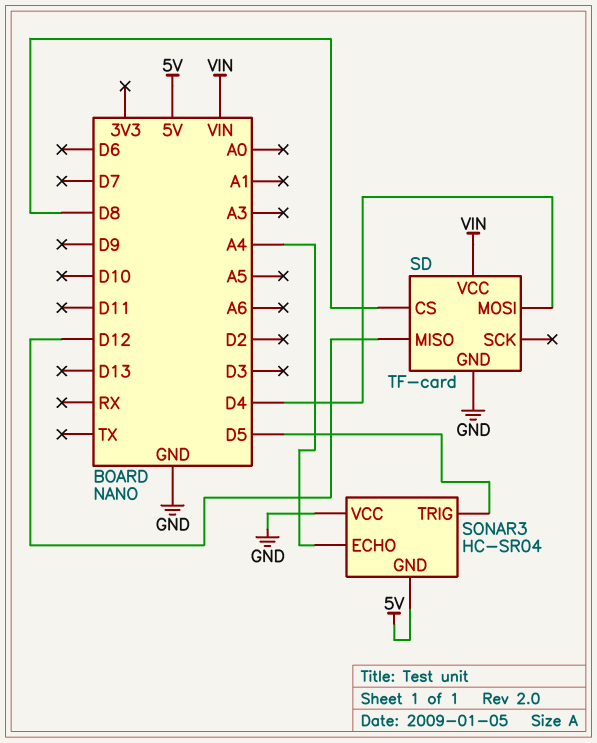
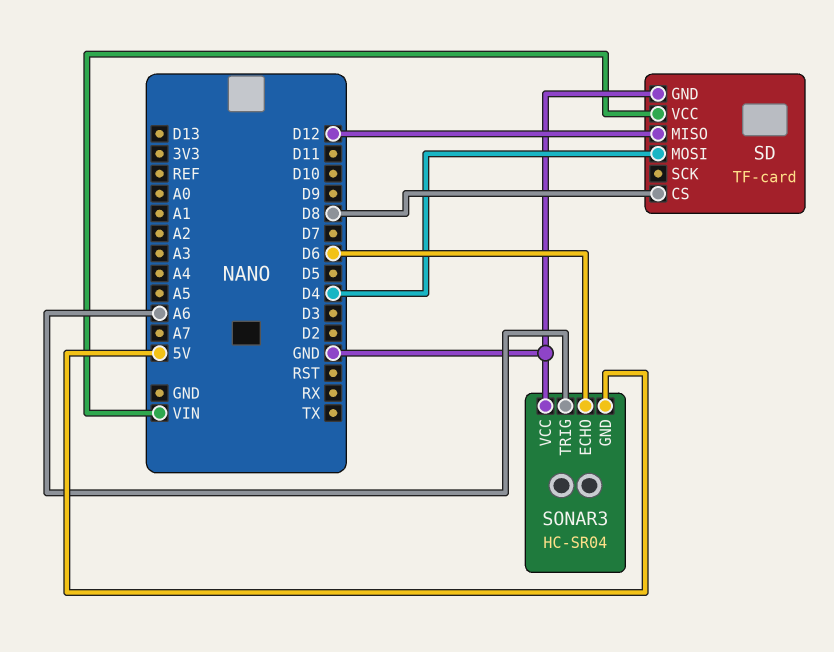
SONAR3 pin ECHO: A4 -> D6
SONAR3 pin TRIG: D5 -> A6

